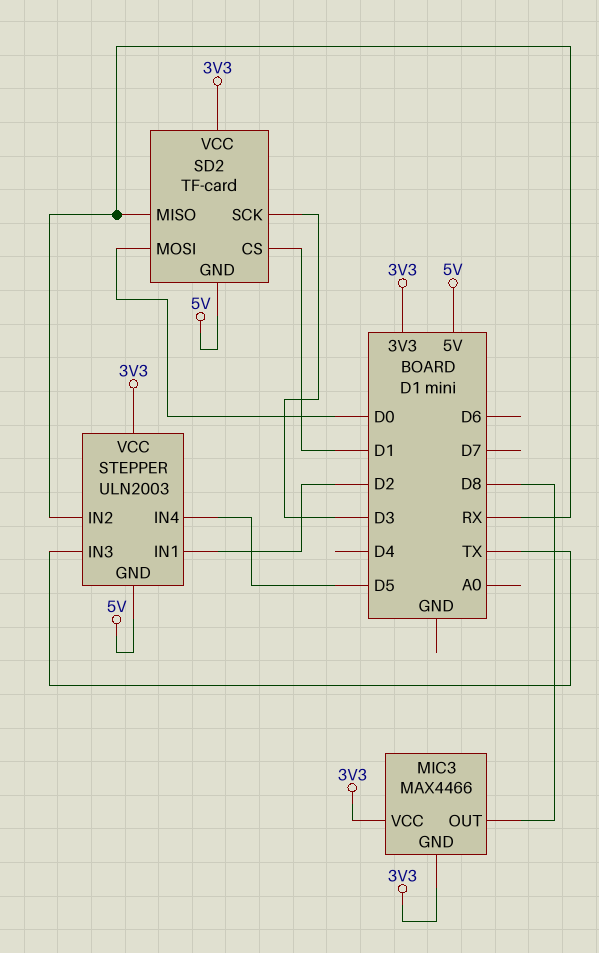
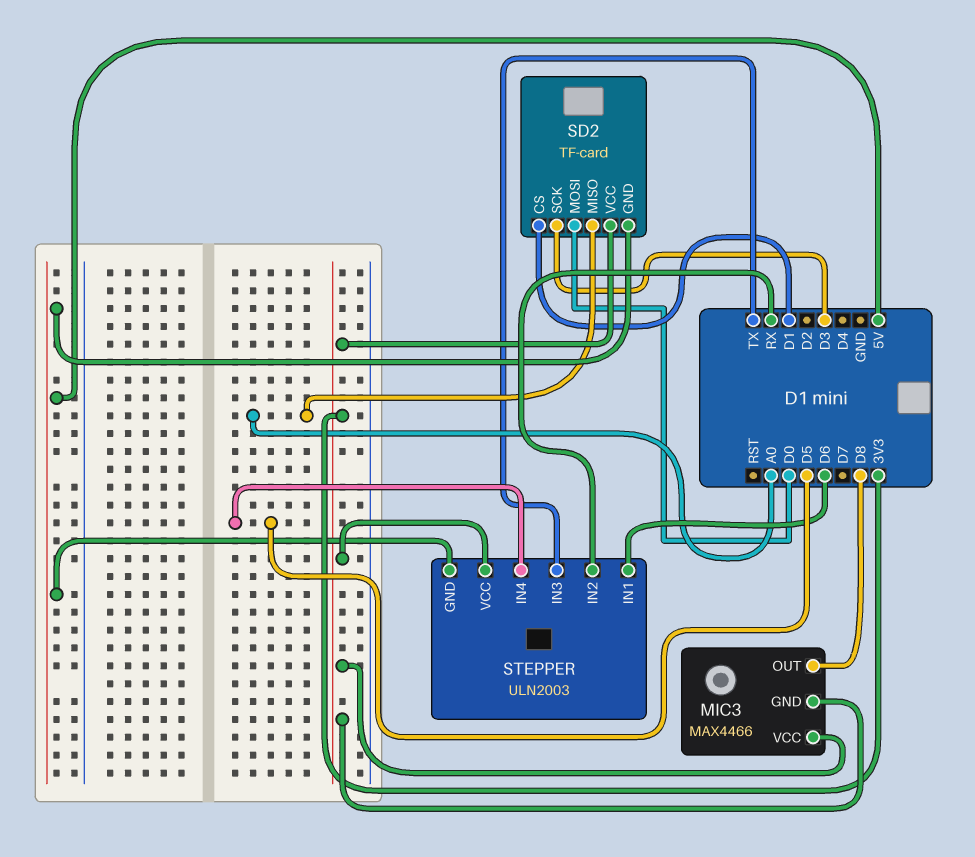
SD2 pin MISO: RX -> A0
STEPPER pin IN1: D2 -> D6

